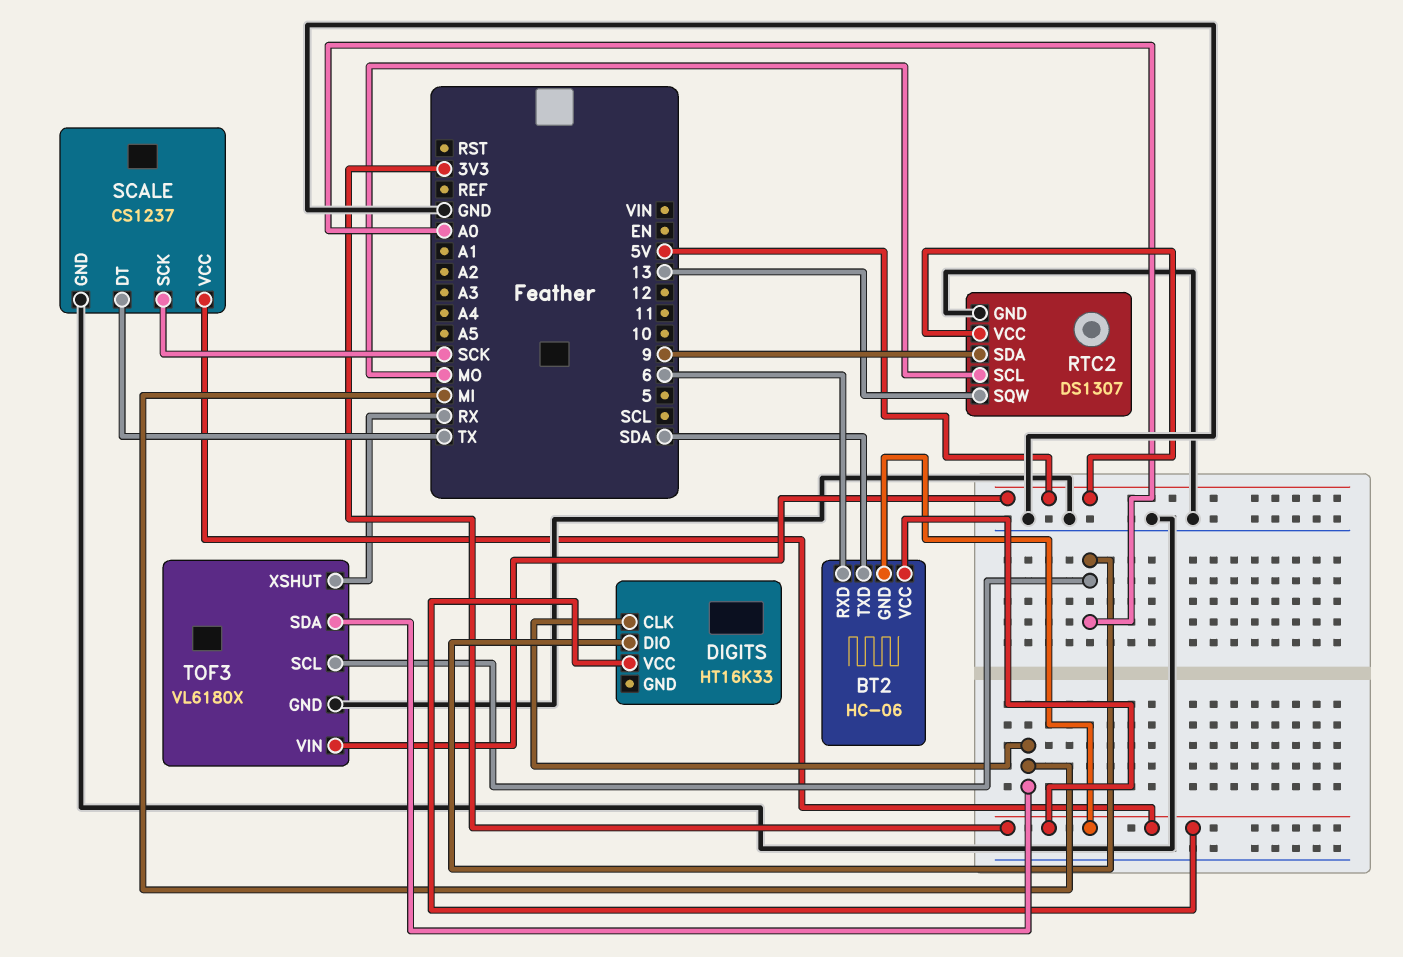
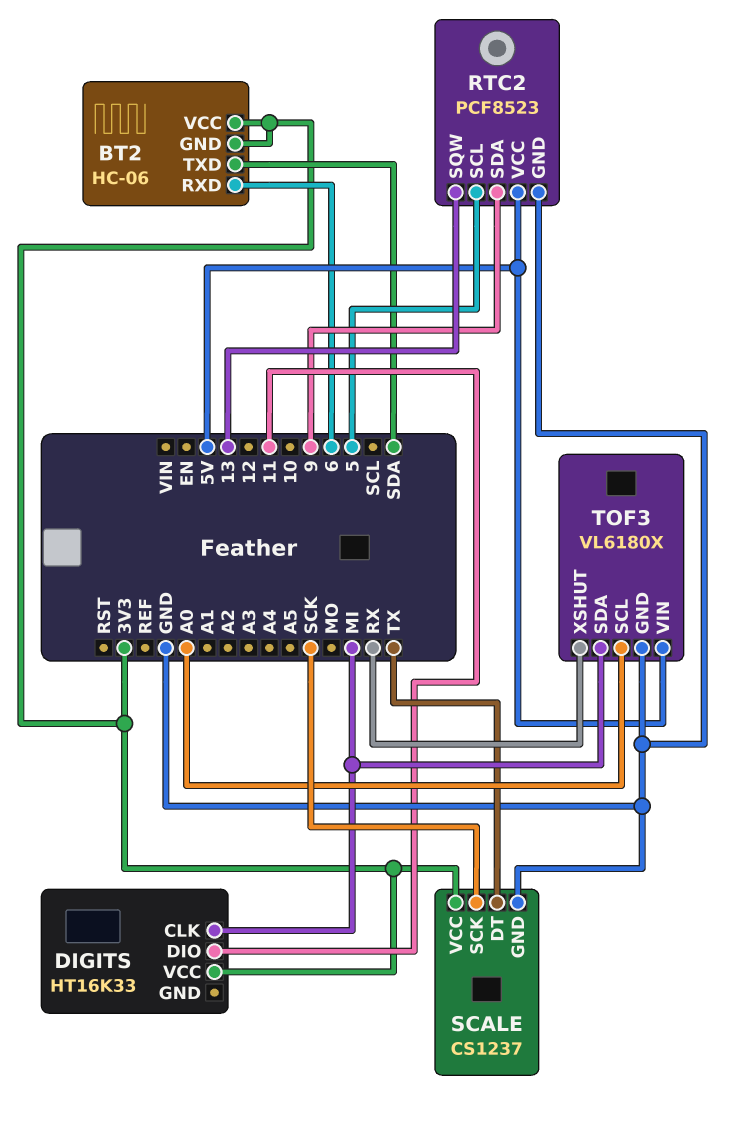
DIGITS pin DIO: A0 -> 11
RTC2: DS1307 -> PCF8523
RTC2 pin SCL: MO -> 5

